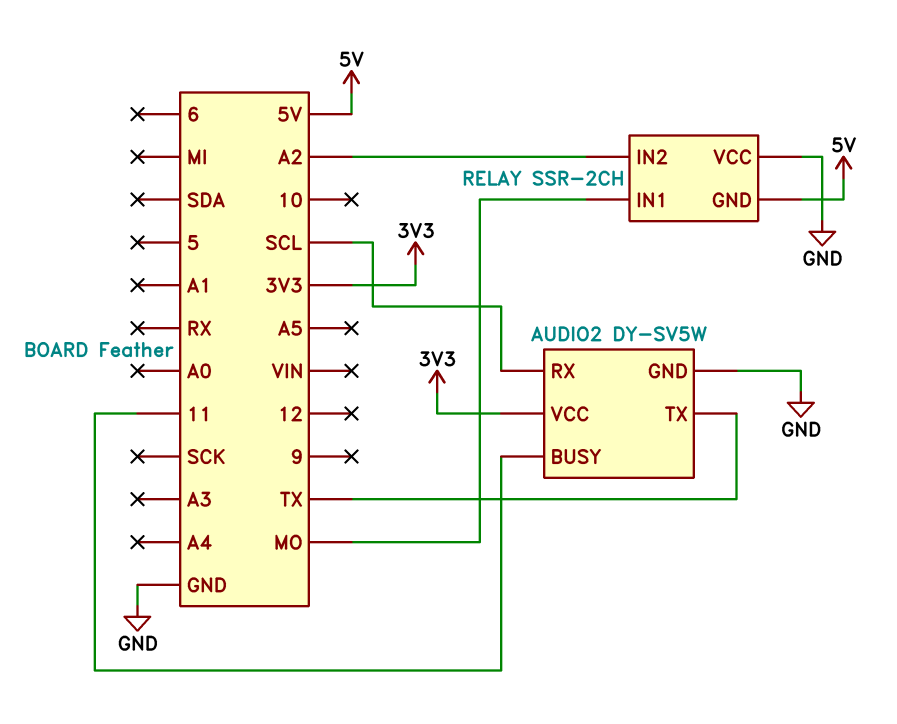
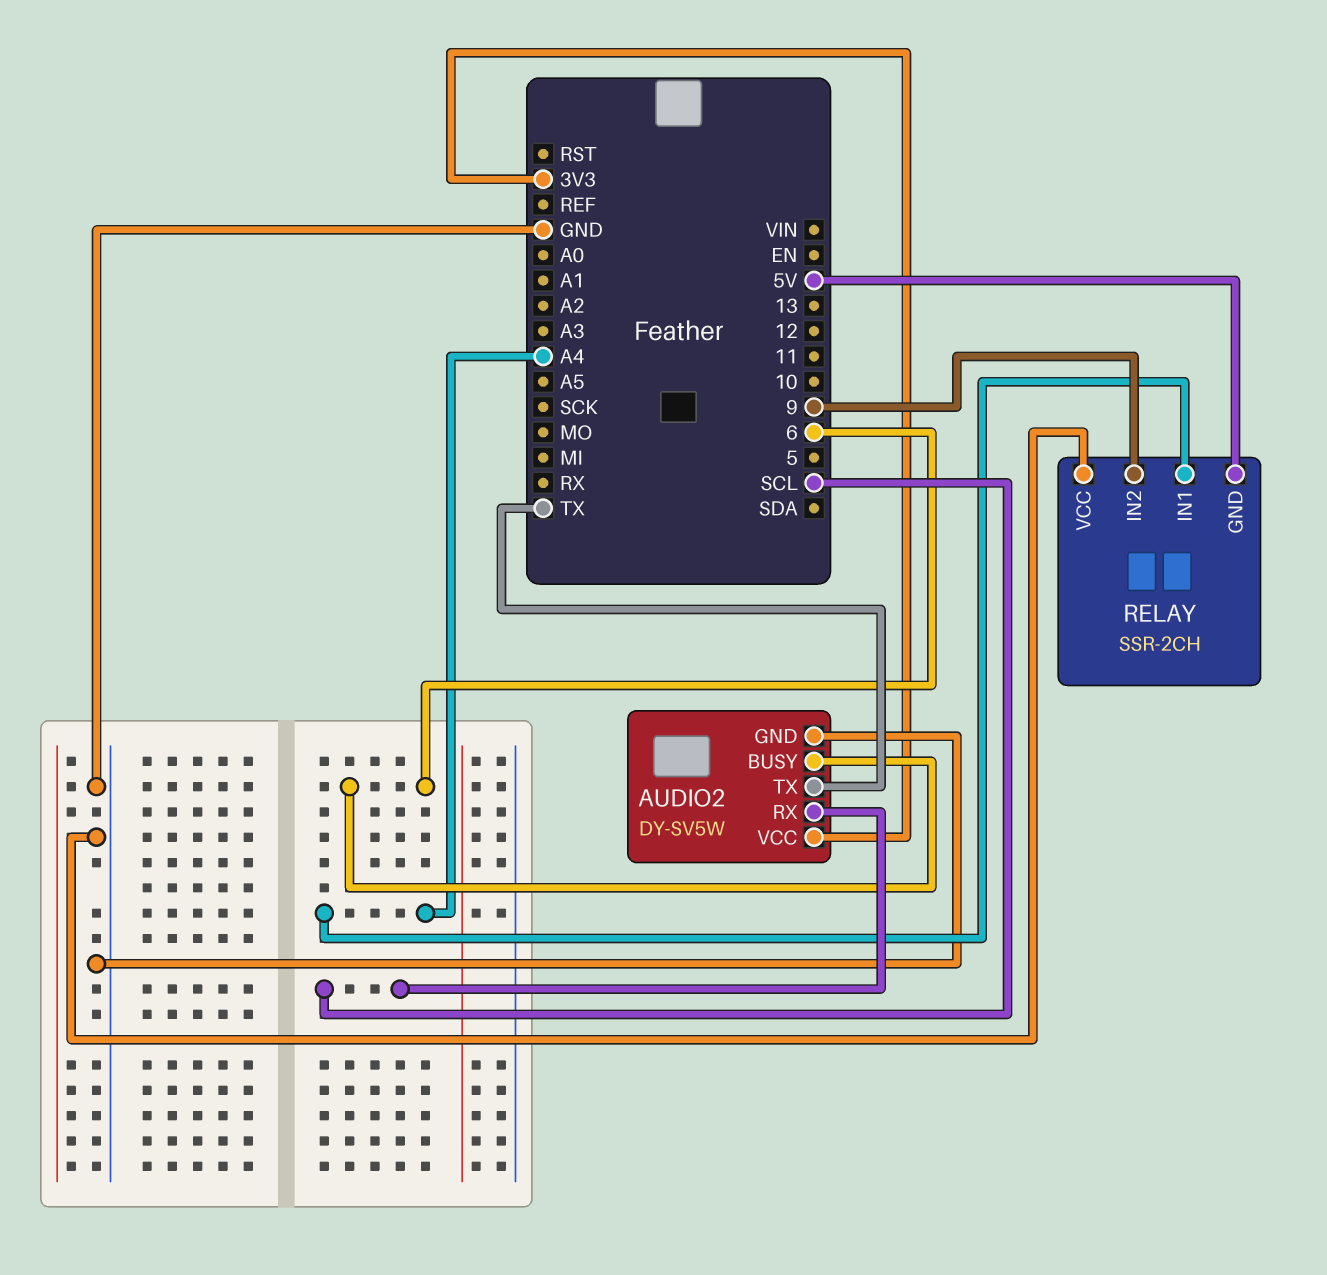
AUDIO2 pin BUSY: 11 -> 6
RELAY pin IN1: MO -> A4
RELAY pin IN2: A2 -> 9

